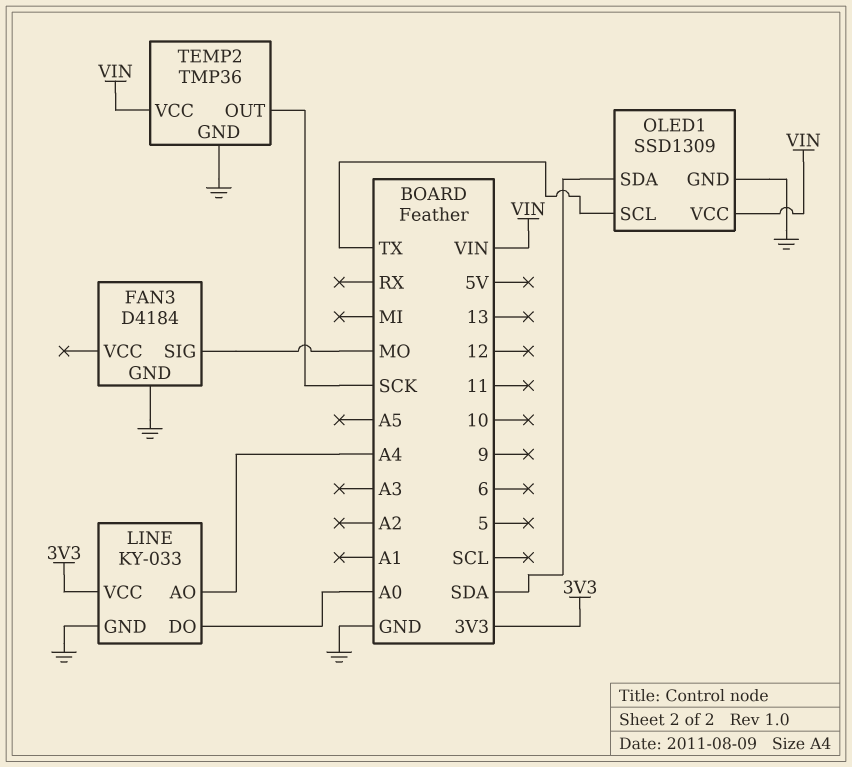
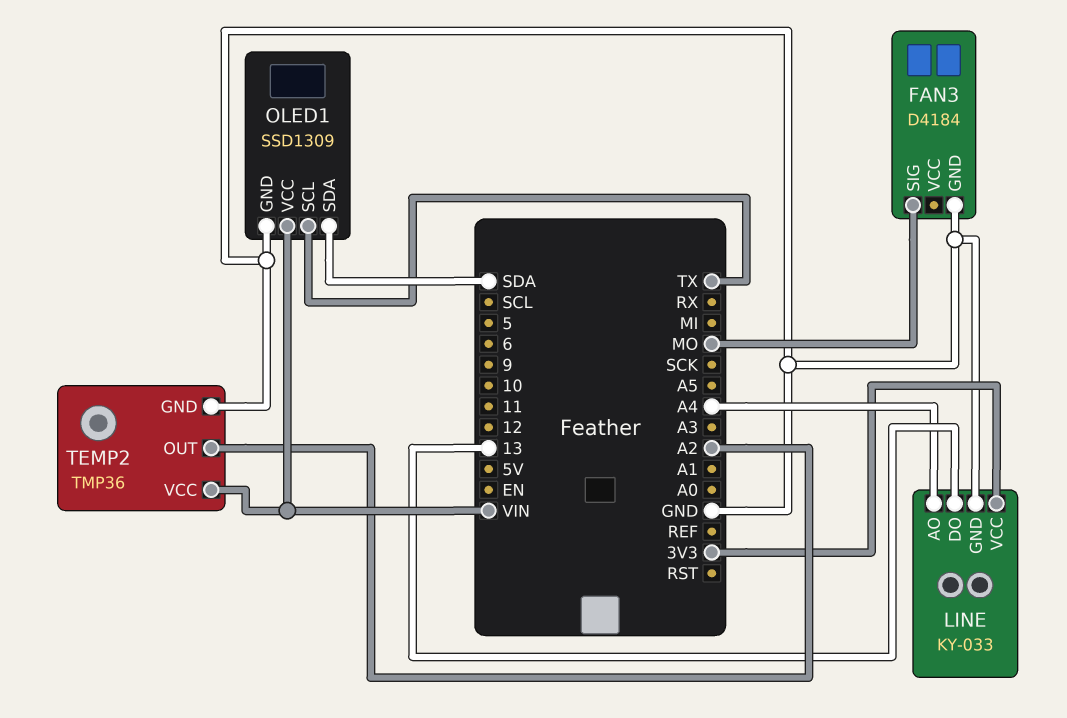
LINE pin DO: A0 -> 13
TEMP2 pin OUT: SCK -> A2

